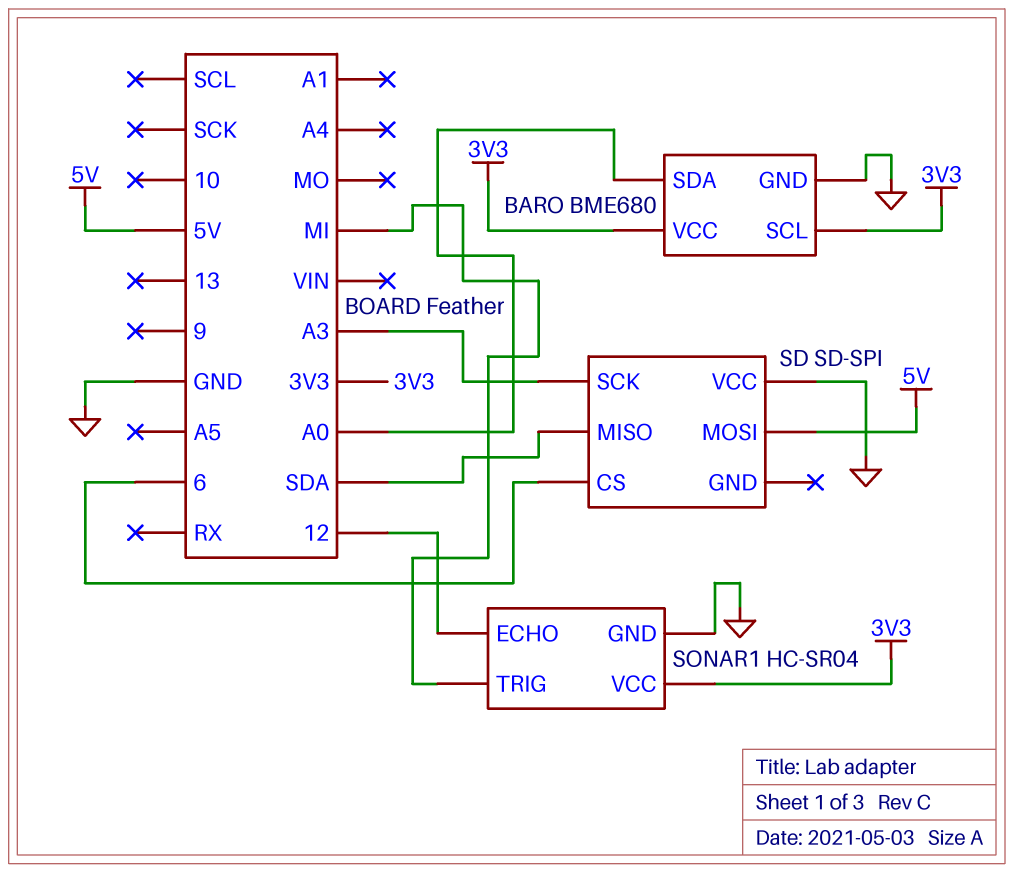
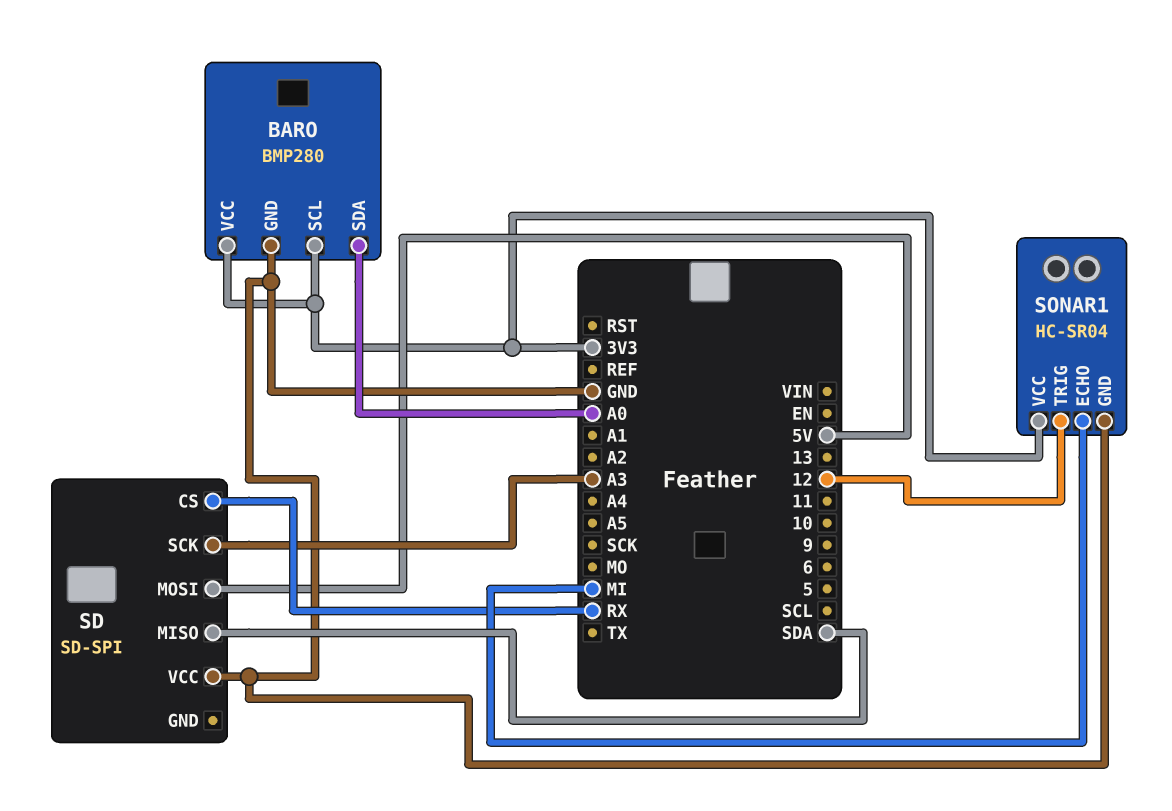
BARO: BME680 -> BMP280
SD pin CS: 6 -> RX
SONAR1 pin ECHO: 12 -> MI
SONAR1 pin TRIG: MI -> 12

